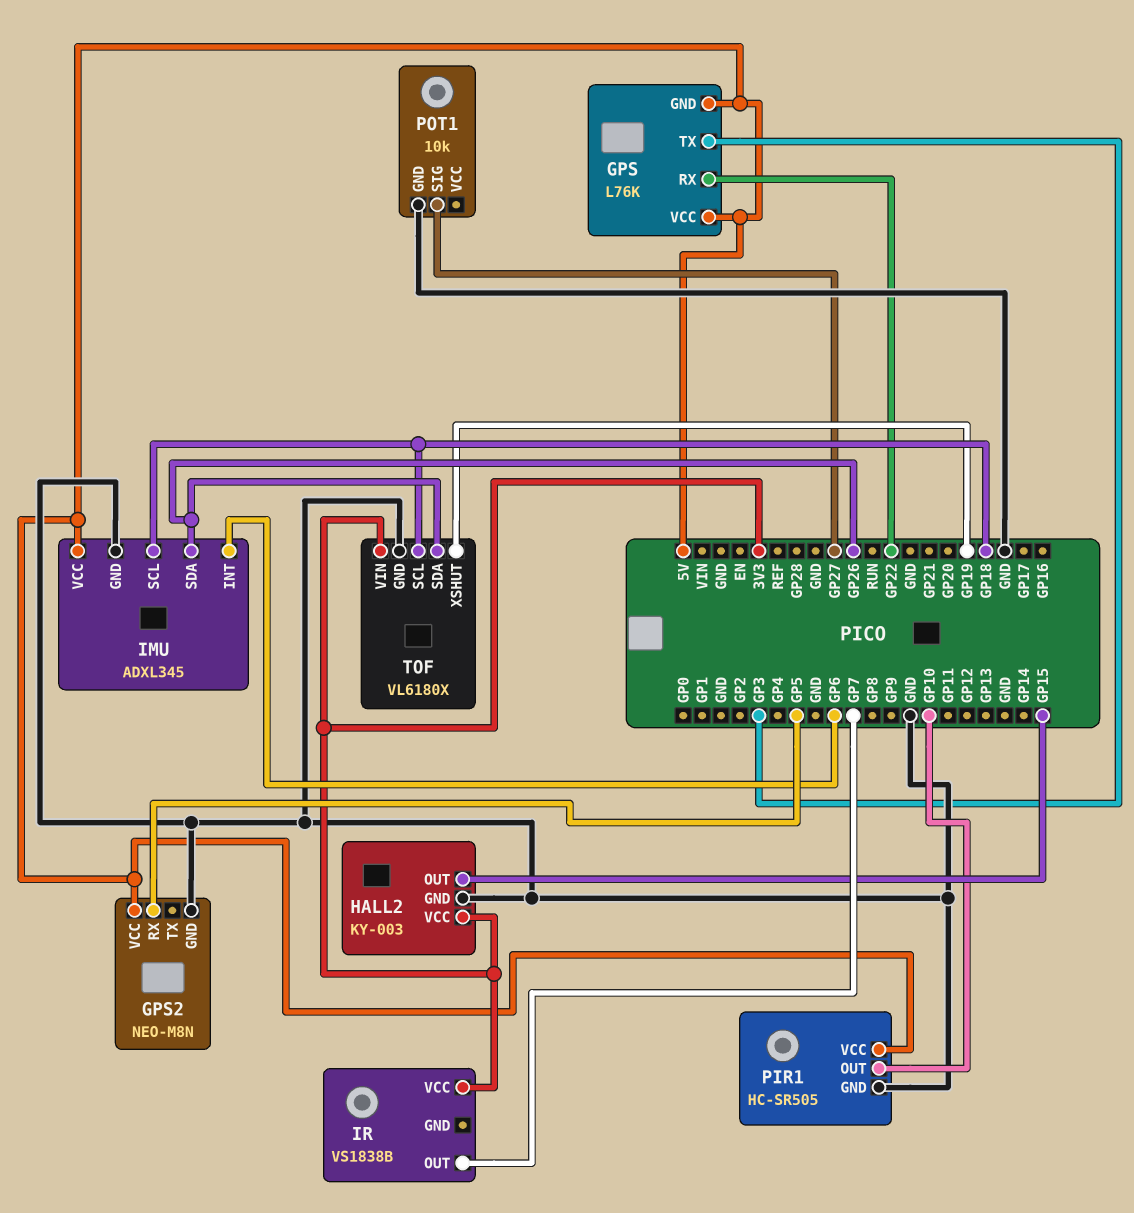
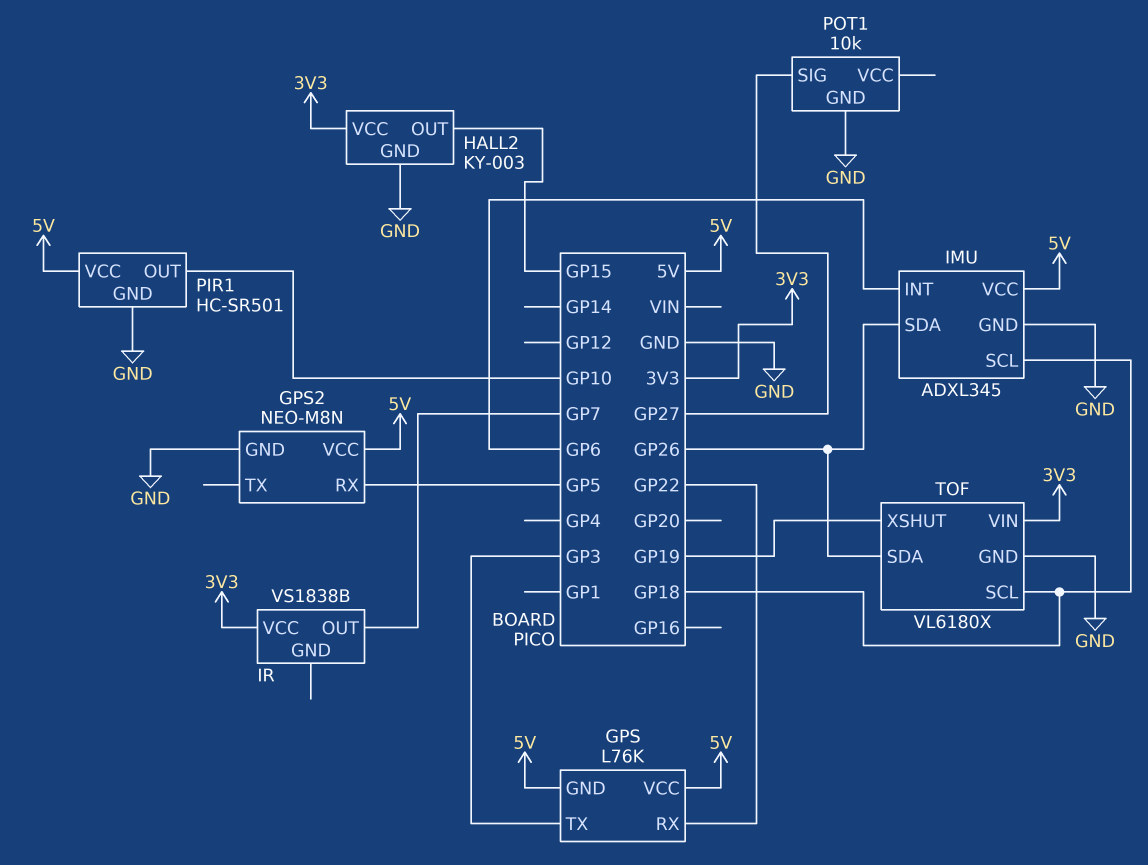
PIR1: HC-SR505 -> HC-SR501

